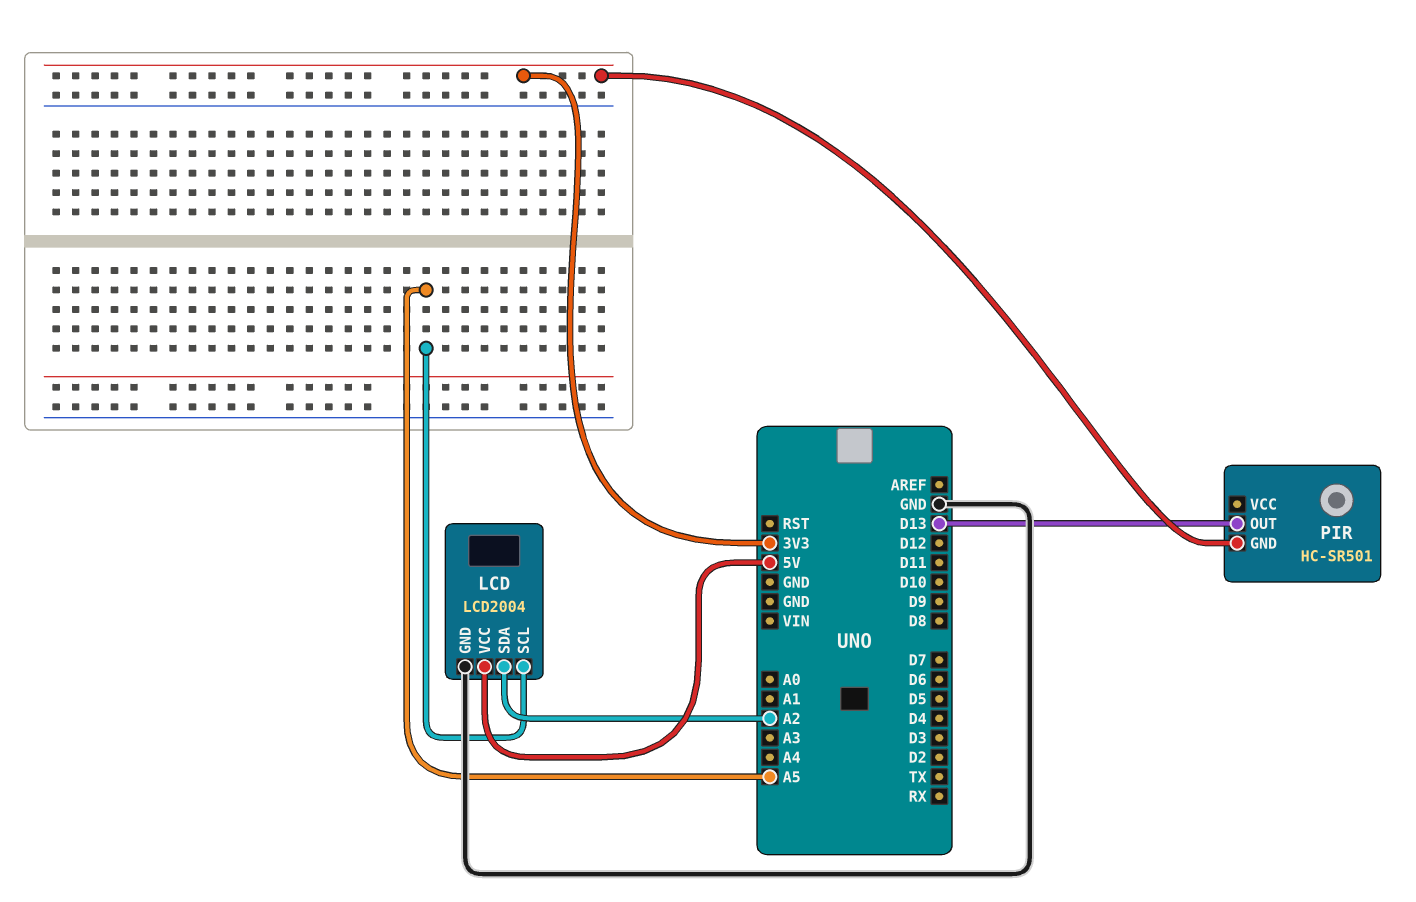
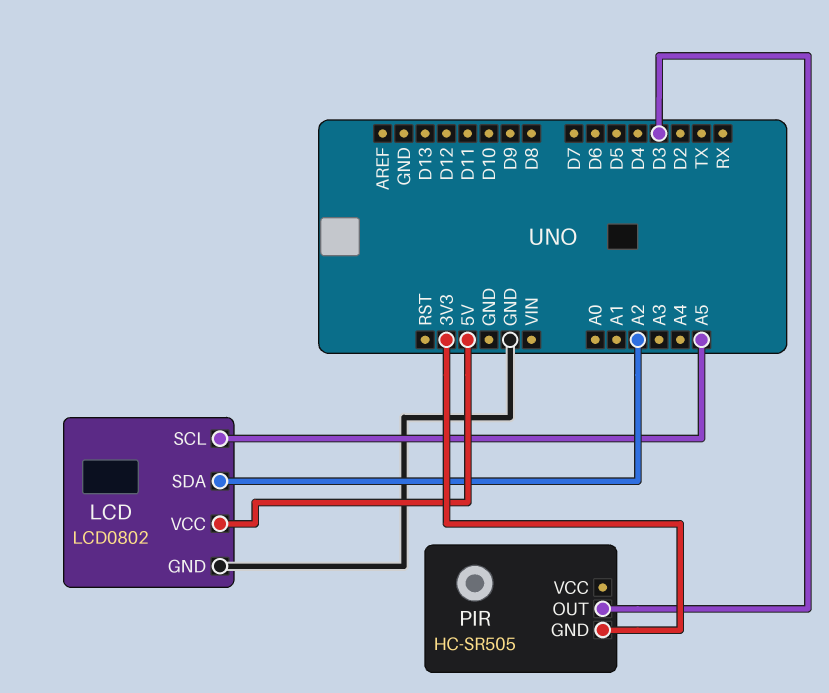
LCD: LCD2004 -> LCD0802
PIR: HC-SR501 -> HC-SR505
PIR pin OUT: D13 -> D3

